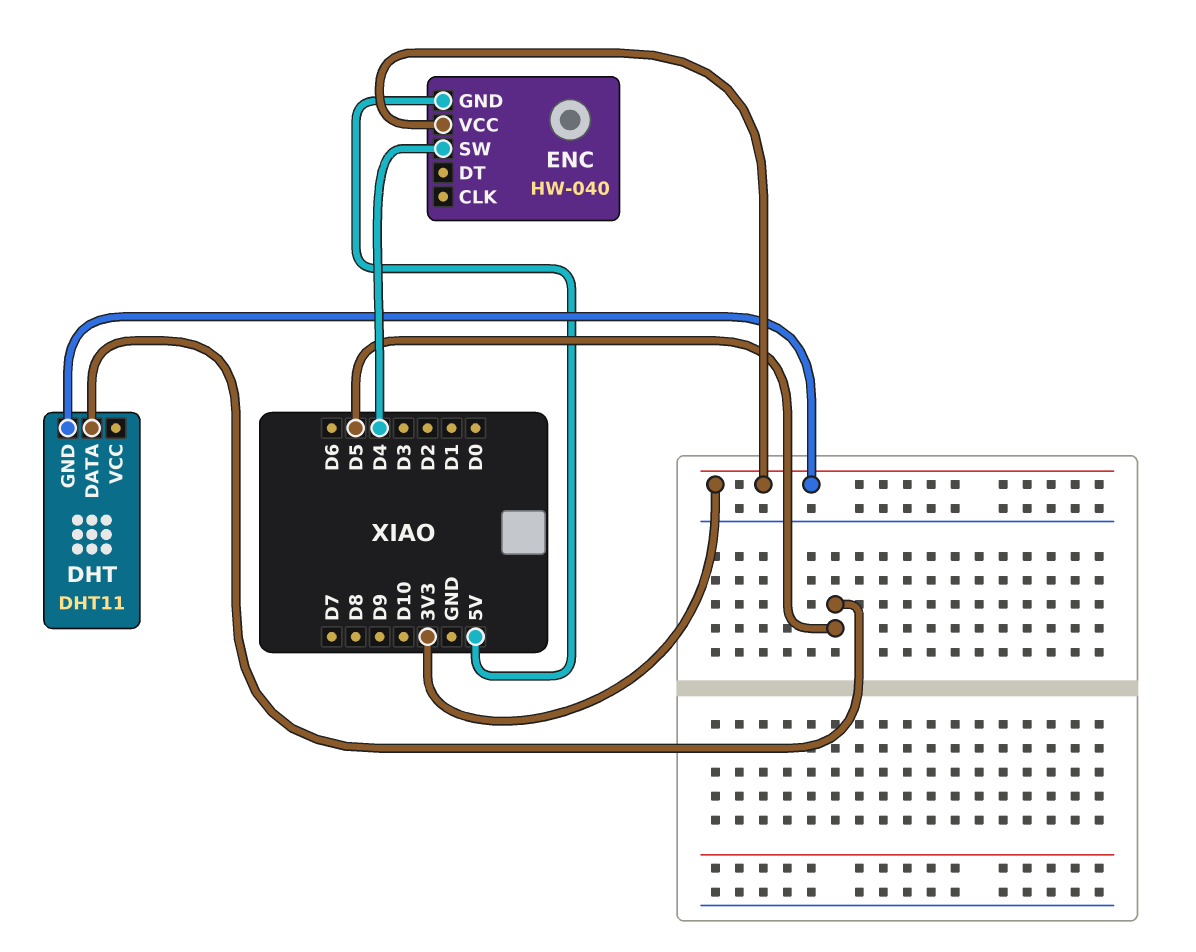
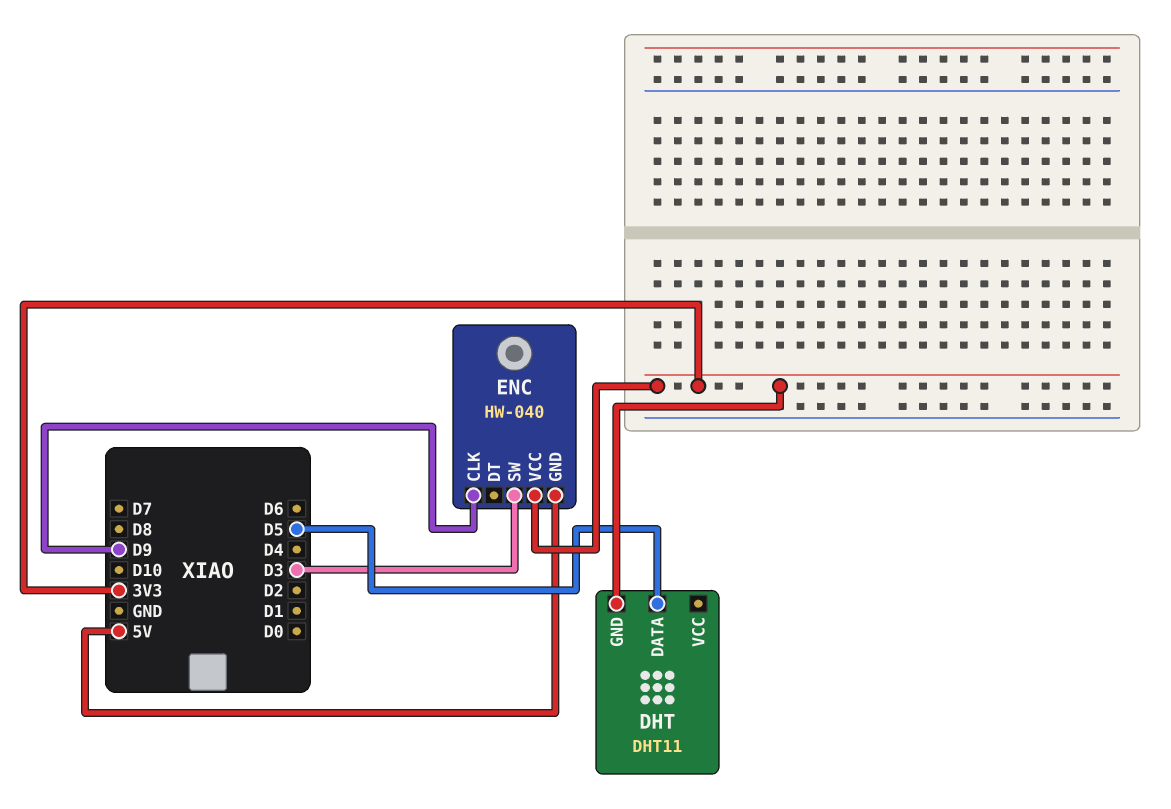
ENC pin CLK: none -> D9
ENC pin SW: D4 -> D3

